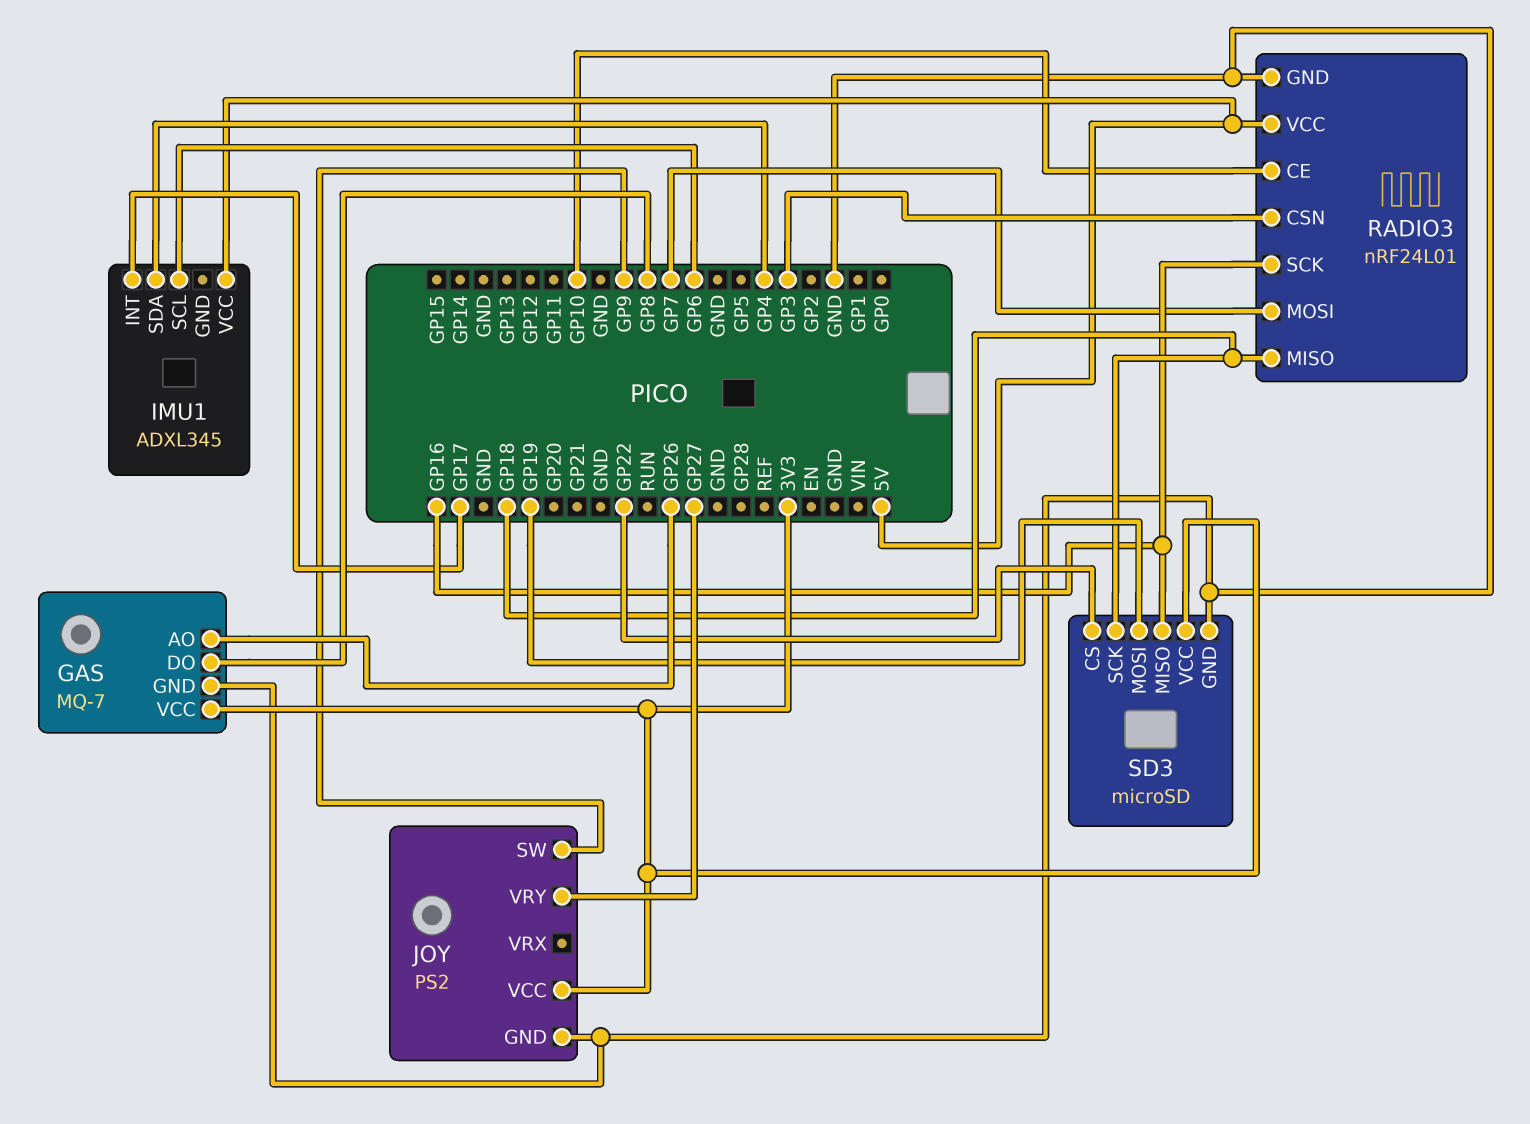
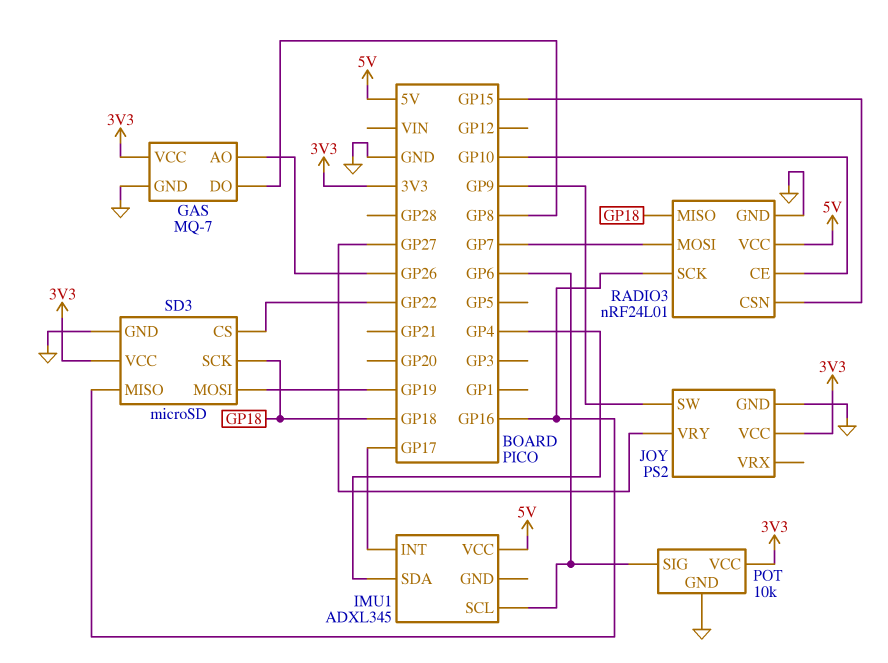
POT: none -> 10k
POT pin GND: none -> GND
POT pin SIG: none -> GP6
POT pin VCC: none -> 3V3
RADIO3 pin CSN: GP3 -> GP15

